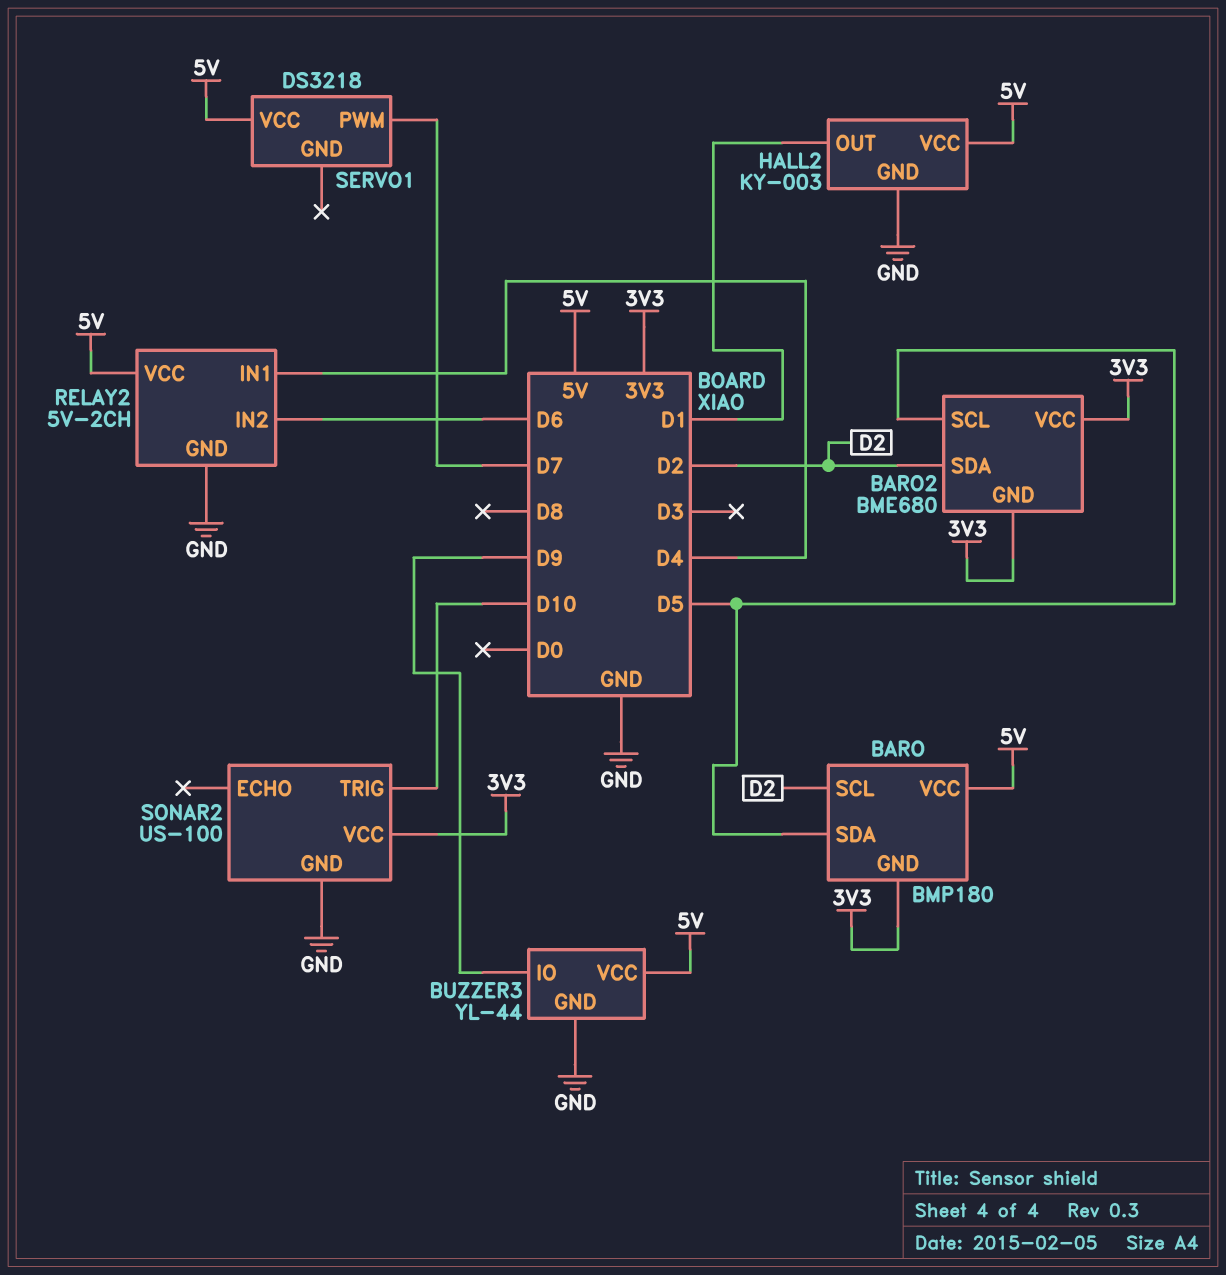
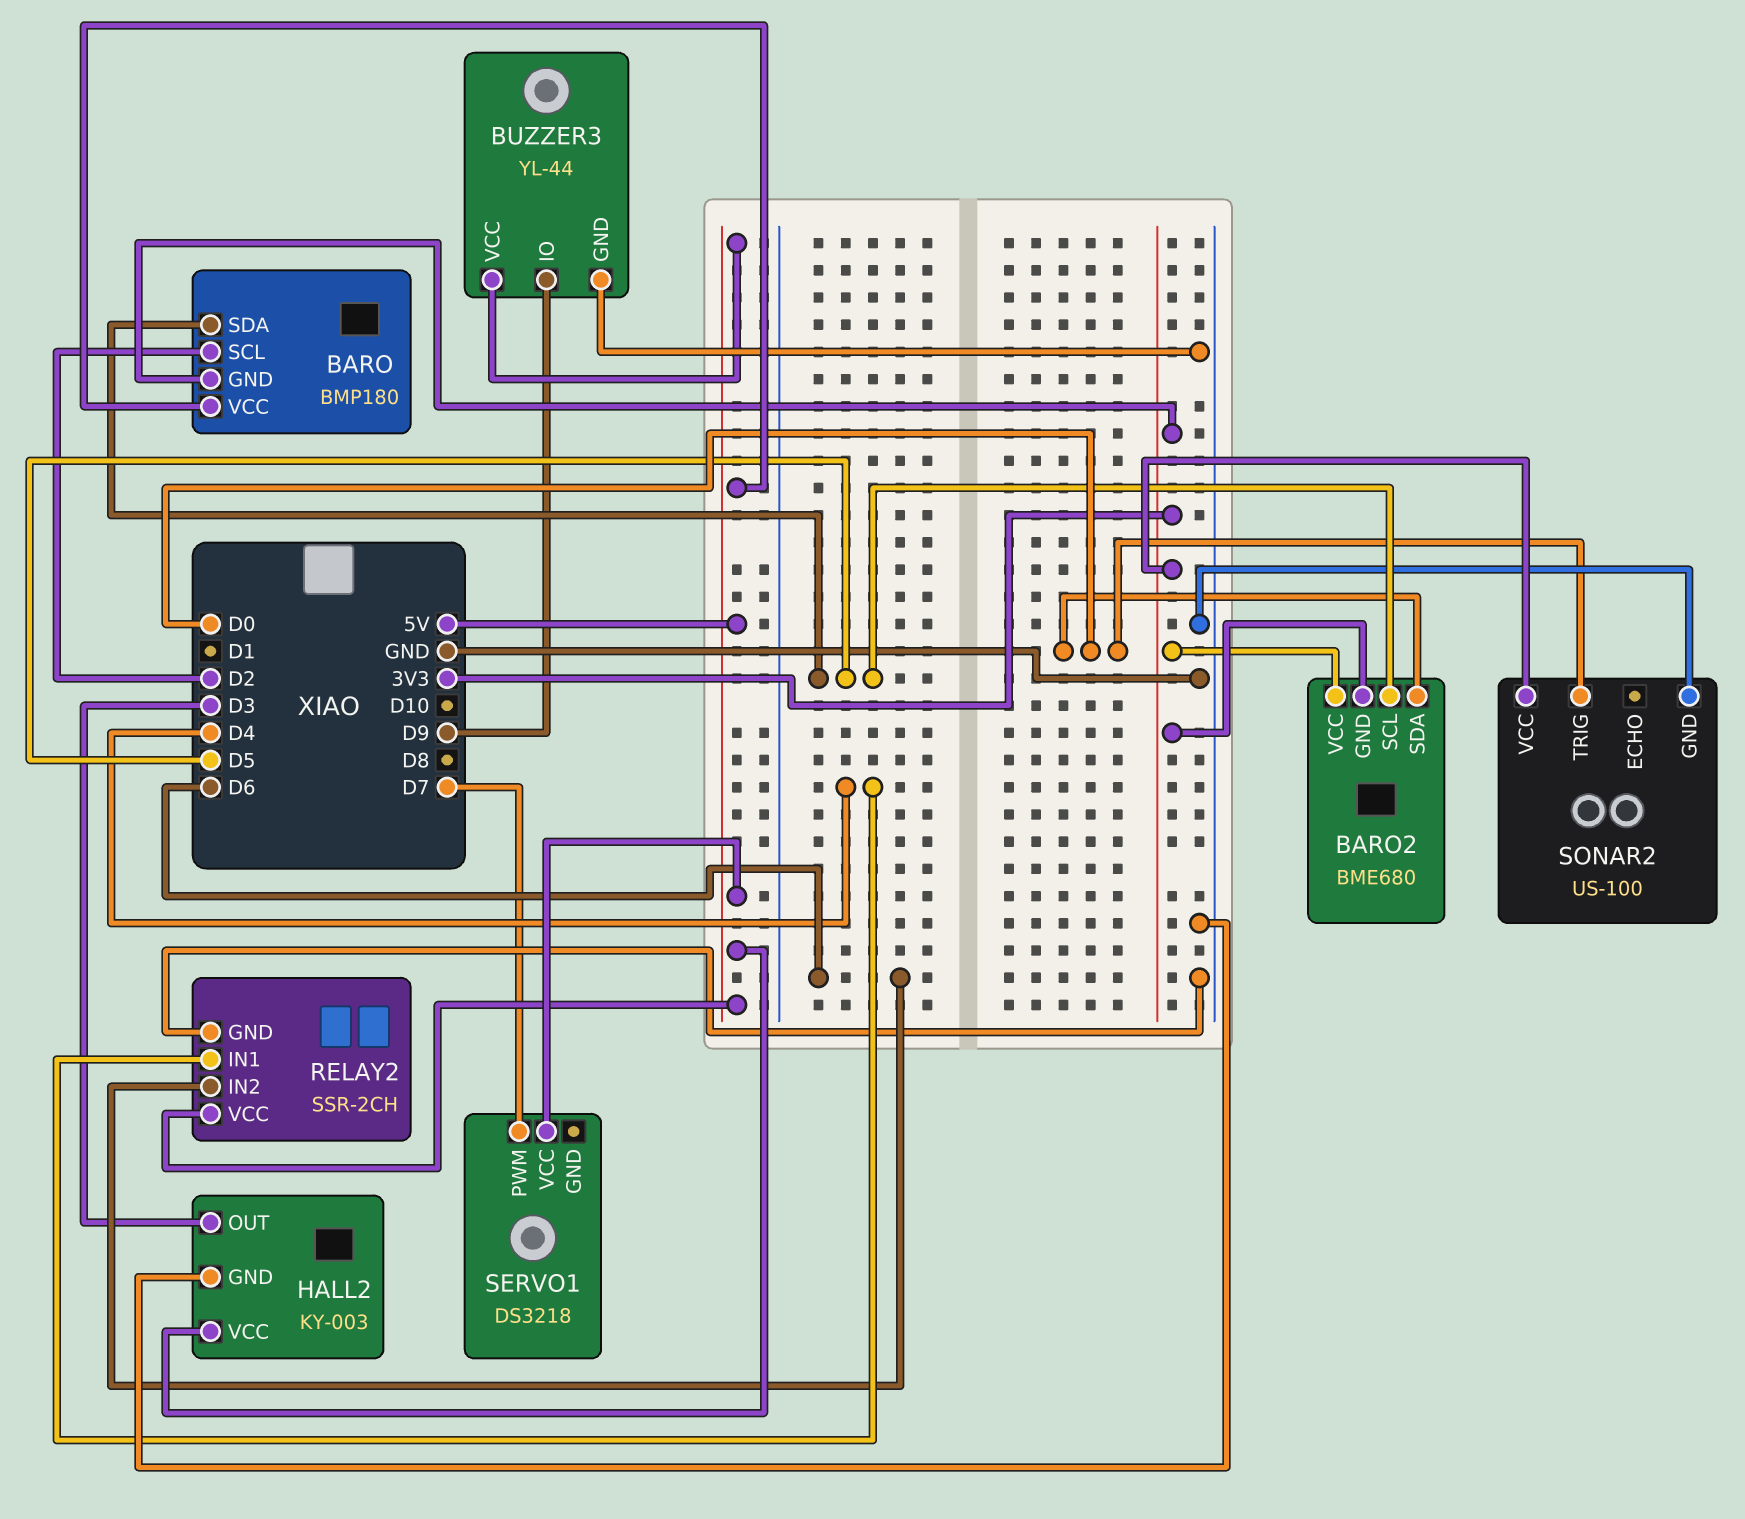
BARO2 pin SDA: D2 -> D0
HALL2 pin OUT: D1 -> D3
RELAY2: 5V-2CH -> SSR-2CH
SONAR2 pin TRIG: D10 -> D0

